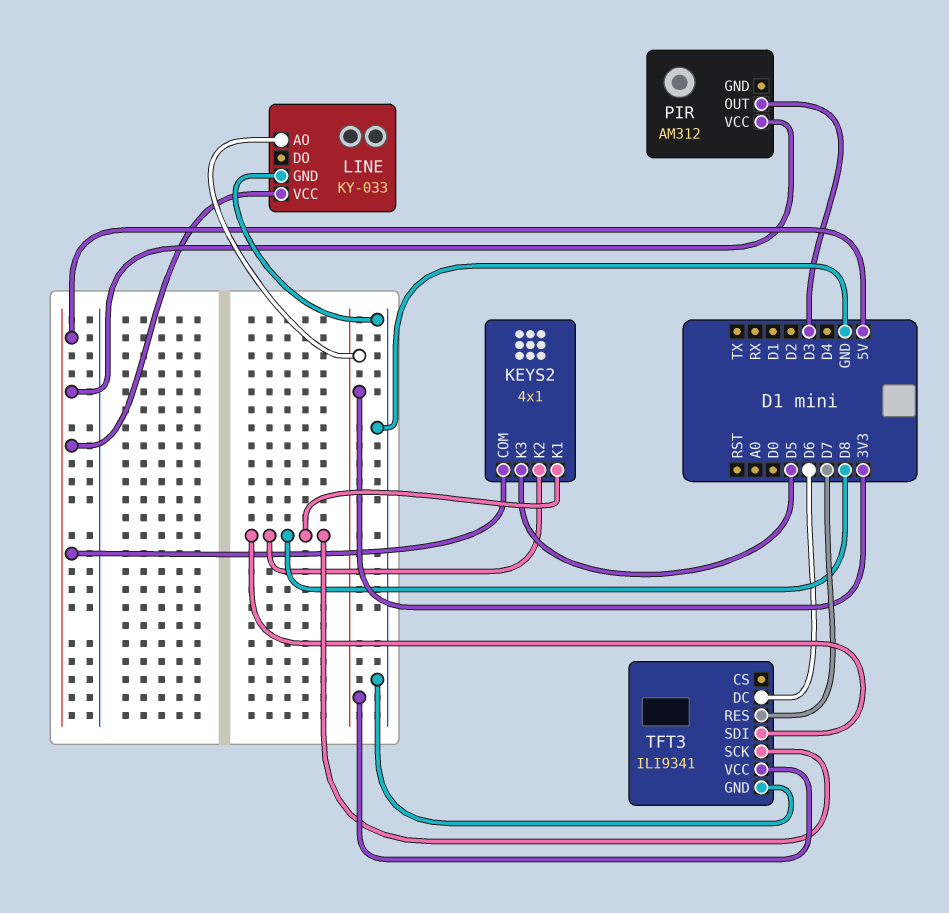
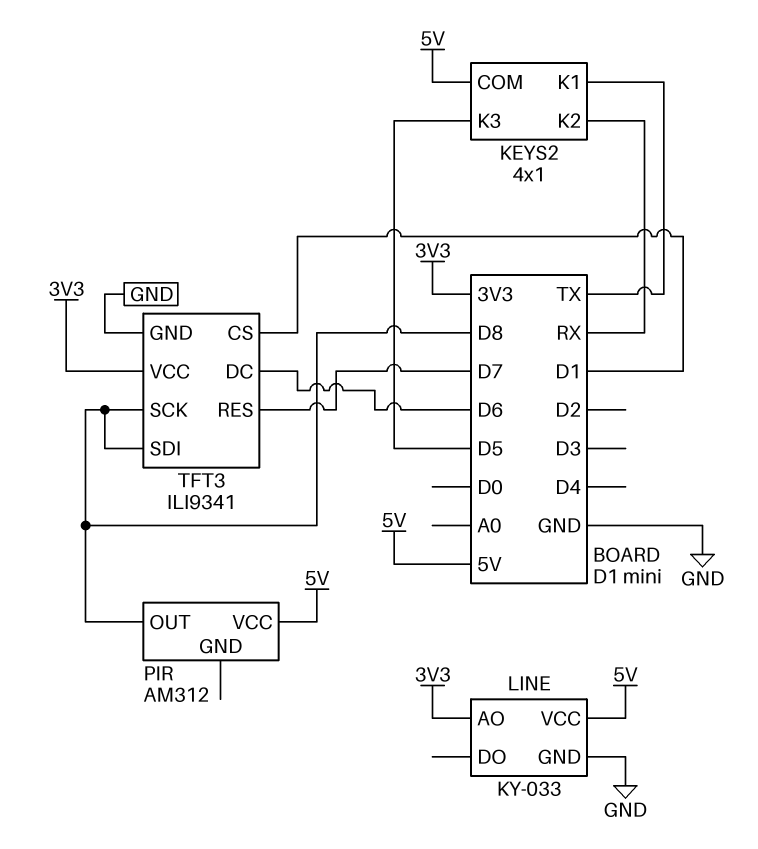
KEYS2 pin K1: D8 -> TX
KEYS2 pin K2: D8 -> RX
PIR pin OUT: D3 -> D8
TFT3 pin CS: none -> D1

